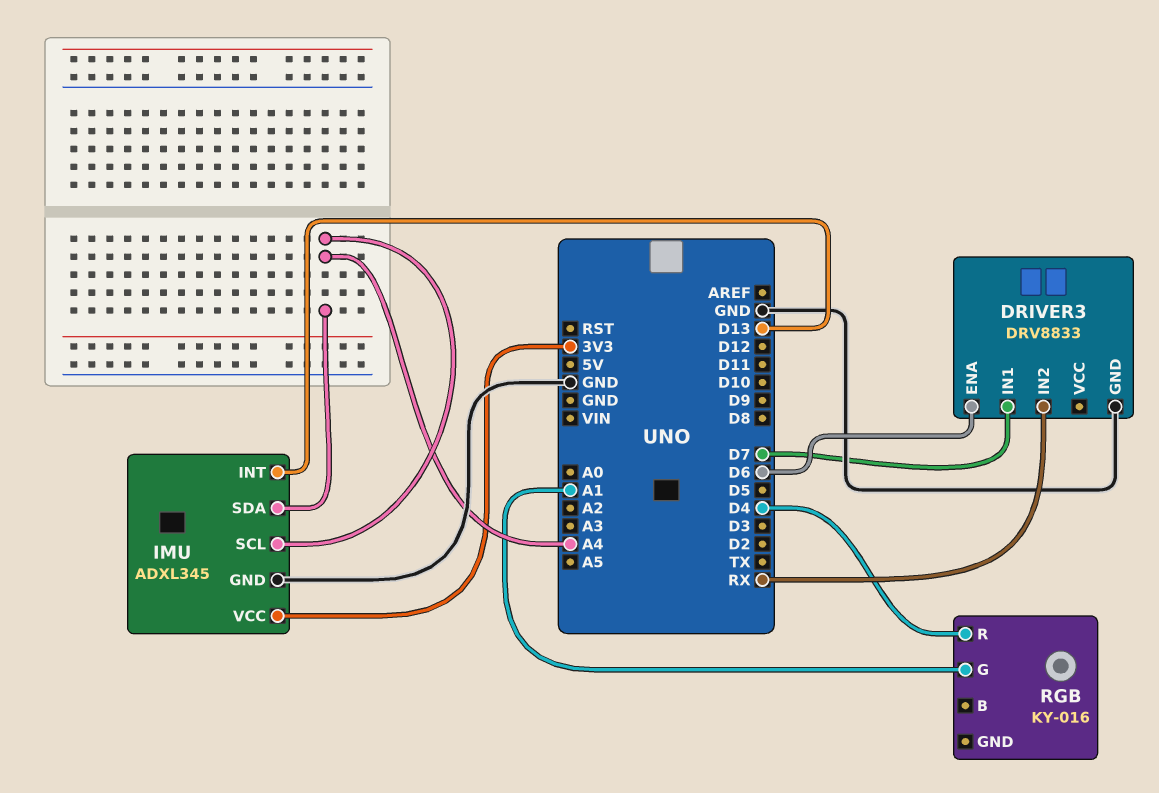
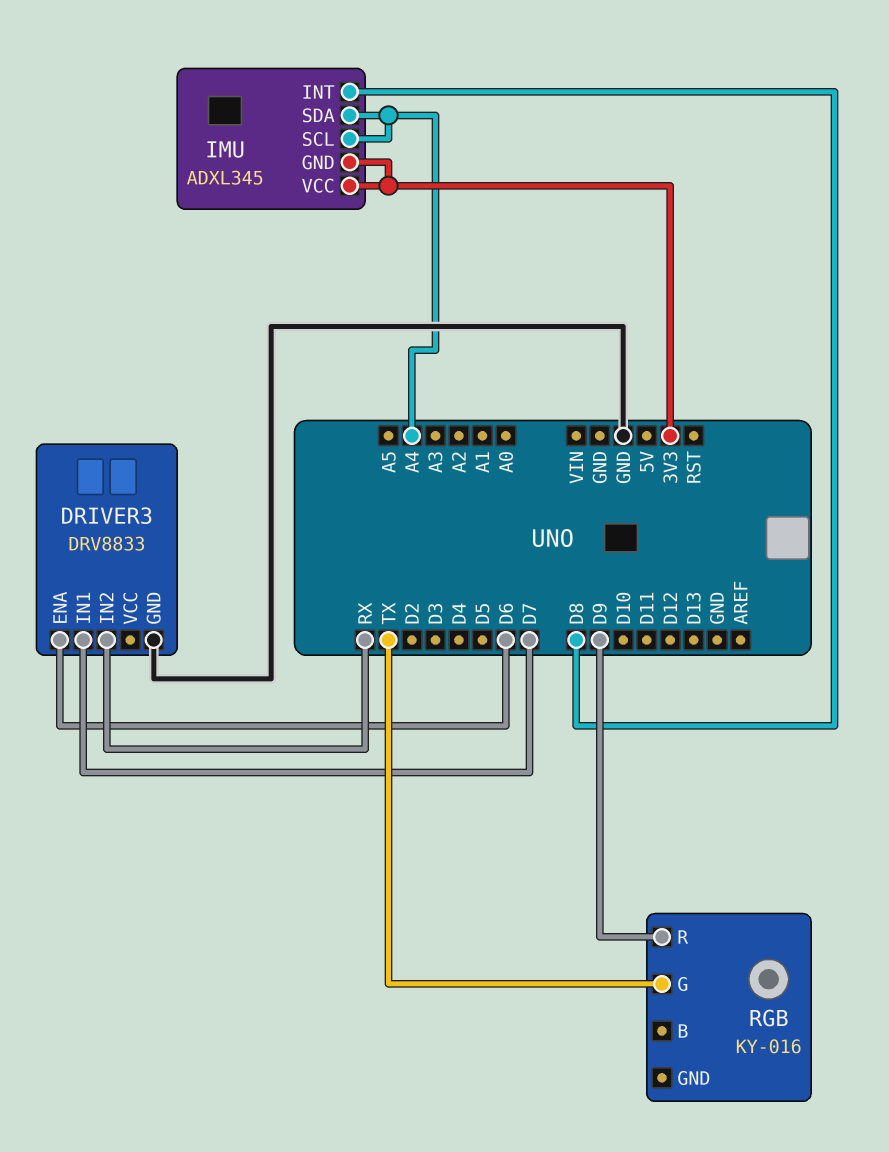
IMU pin GND: GND -> 3V3
IMU pin INT: D13 -> D8
RGB pin G: A1 -> TX
RGB pin R: D4 -> D9

